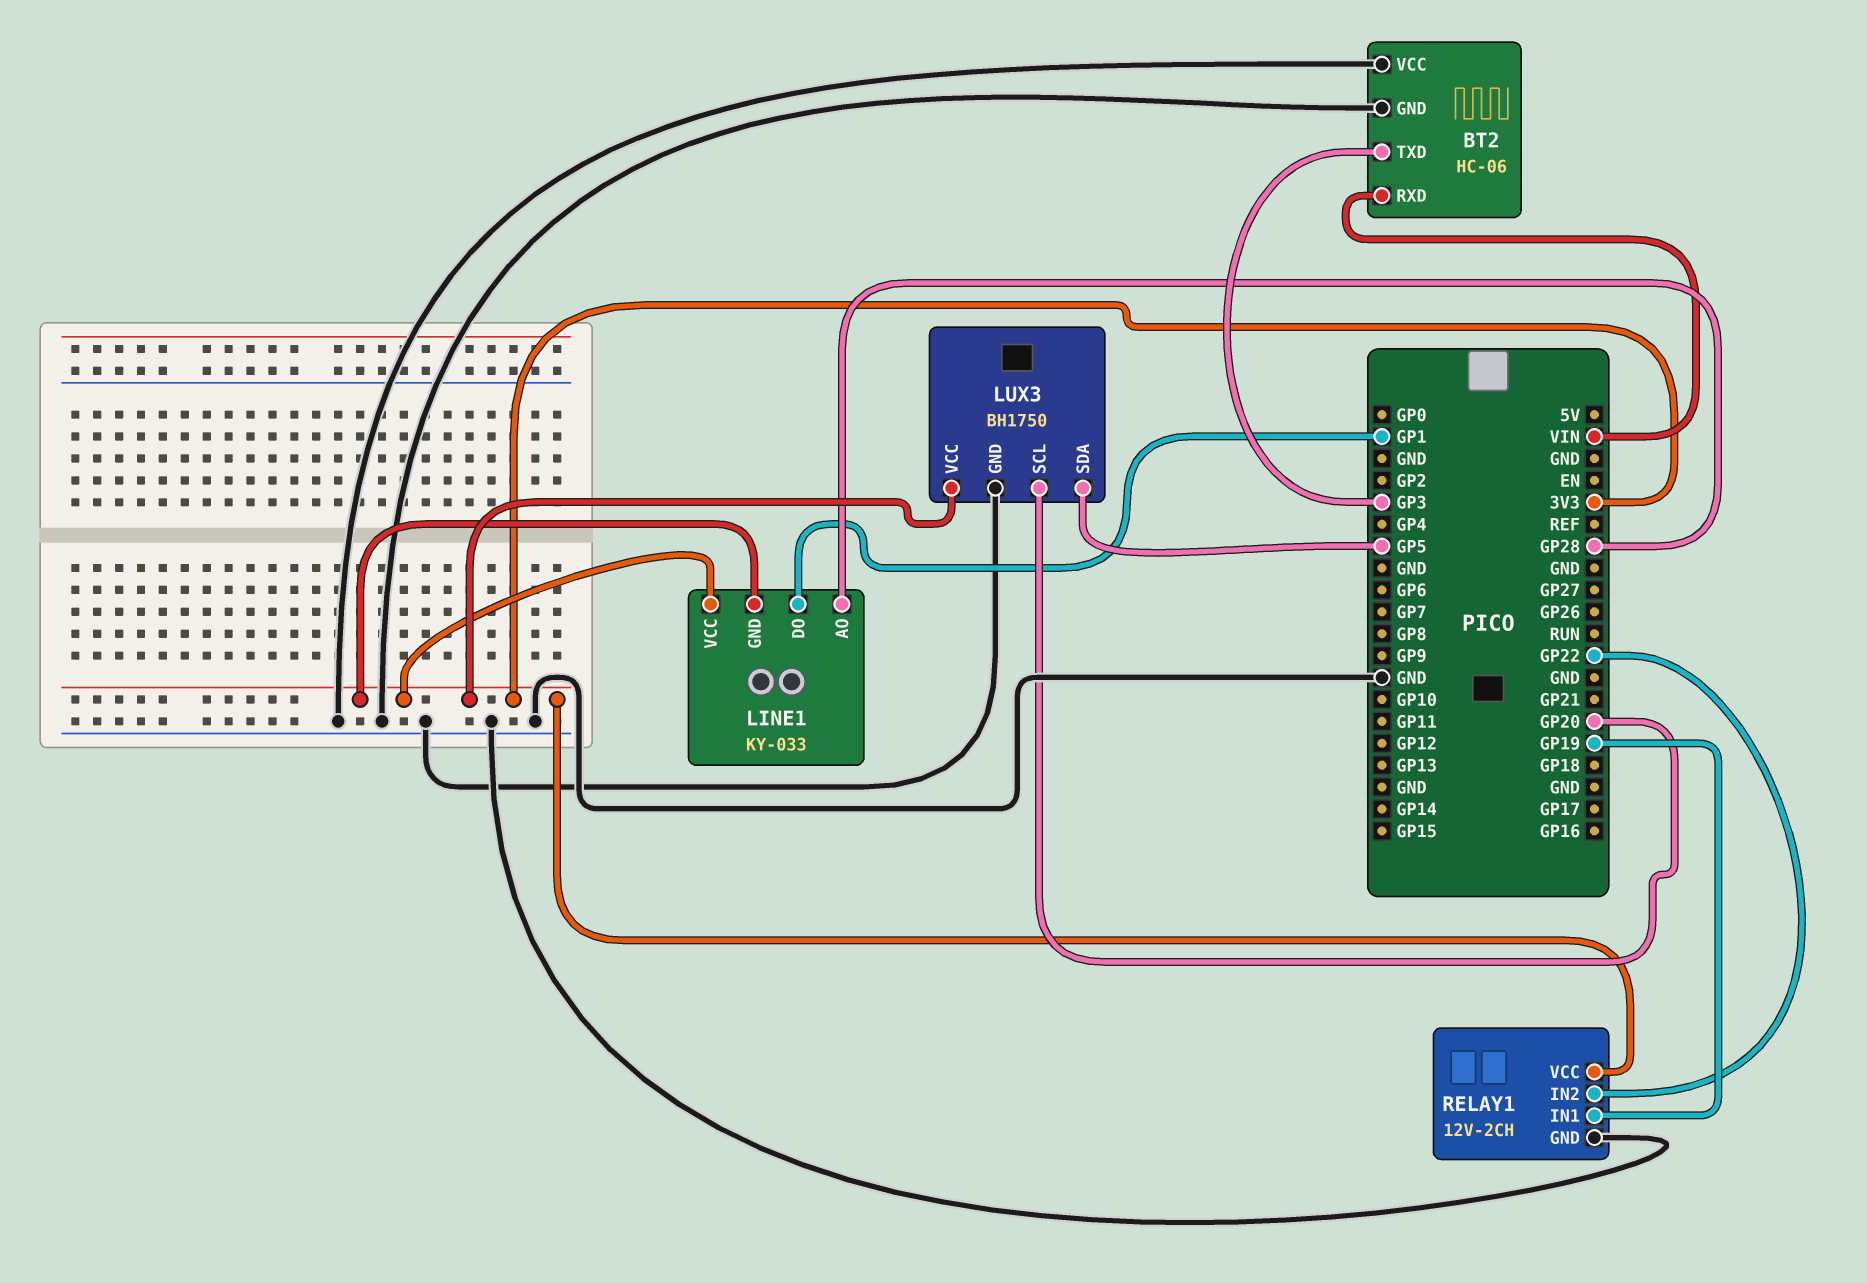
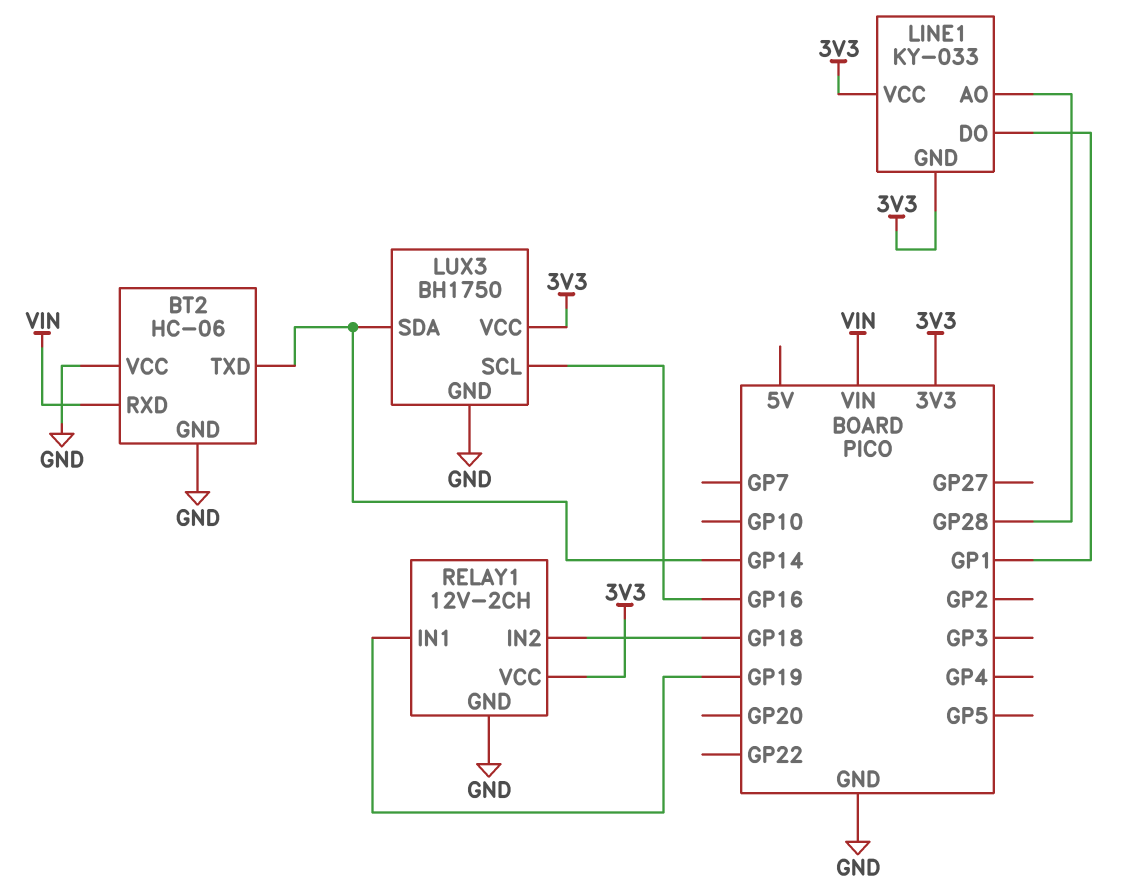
BT2 pin TXD: GP3 -> GP14
LUX3 pin SCL: GP20 -> GP16
LUX3 pin SDA: GP5 -> GP14
RELAY1 pin IN2: GP22 -> GP18

